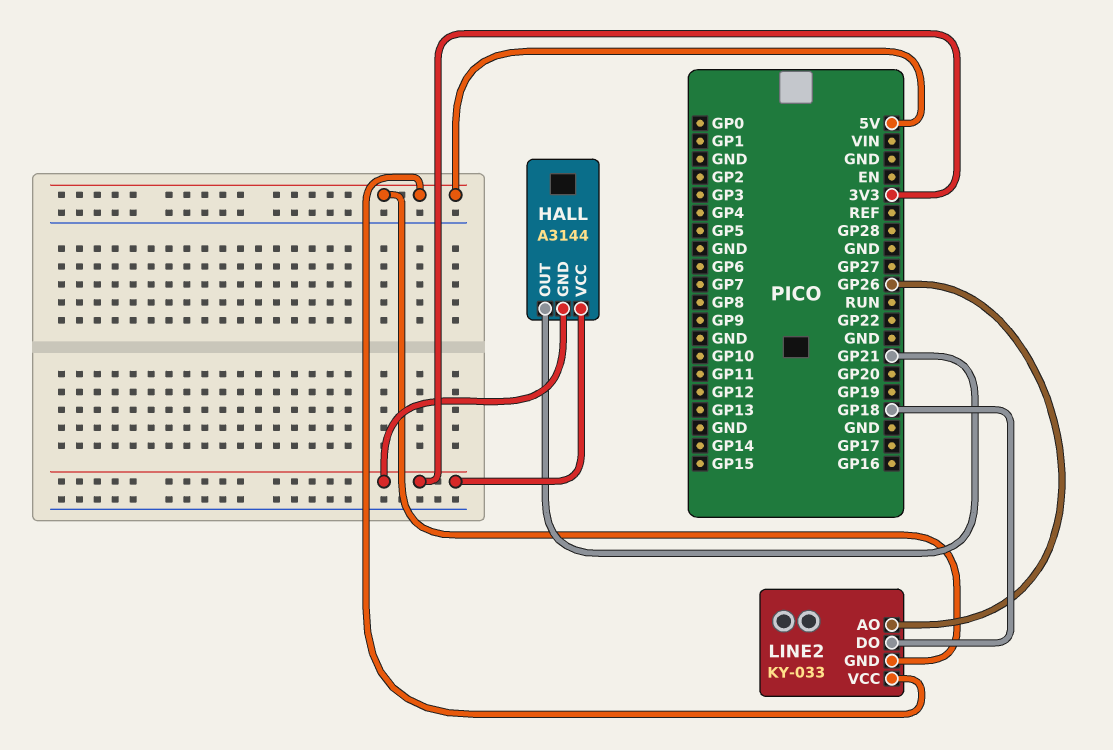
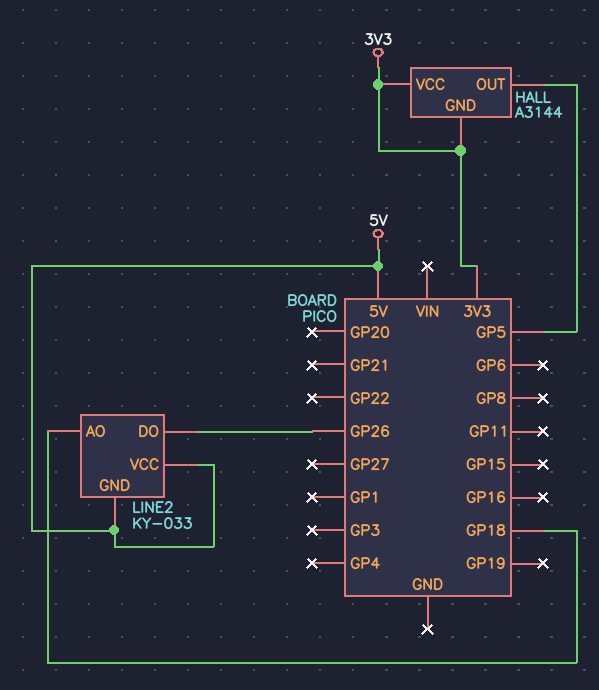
HALL pin OUT: GP21 -> GP5
LINE2 pin AO: GP26 -> GP18
LINE2 pin DO: GP18 -> GP26

